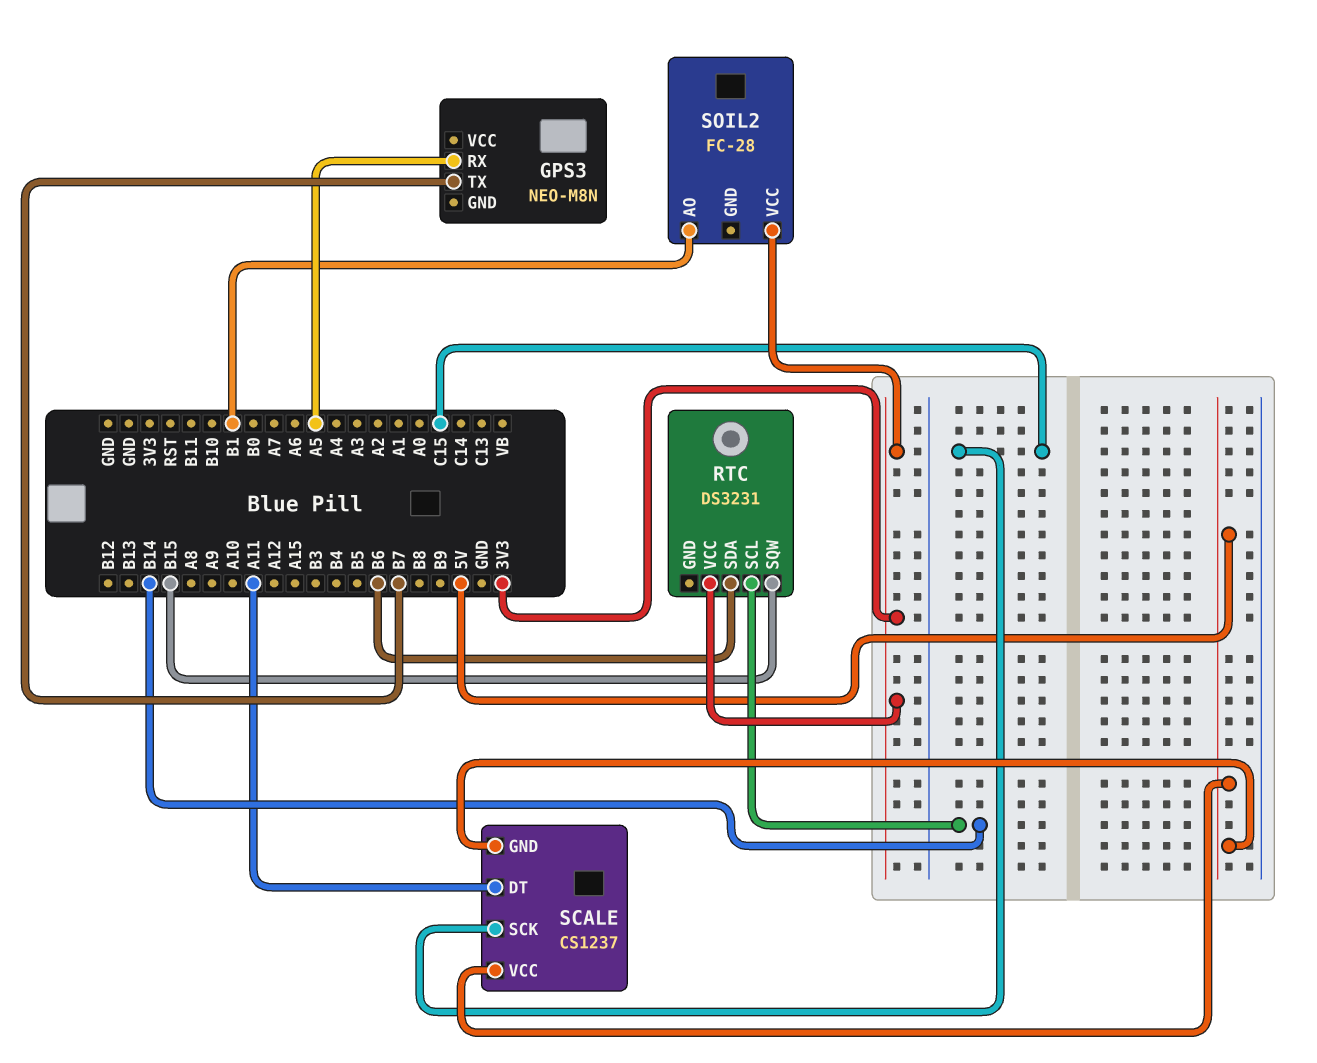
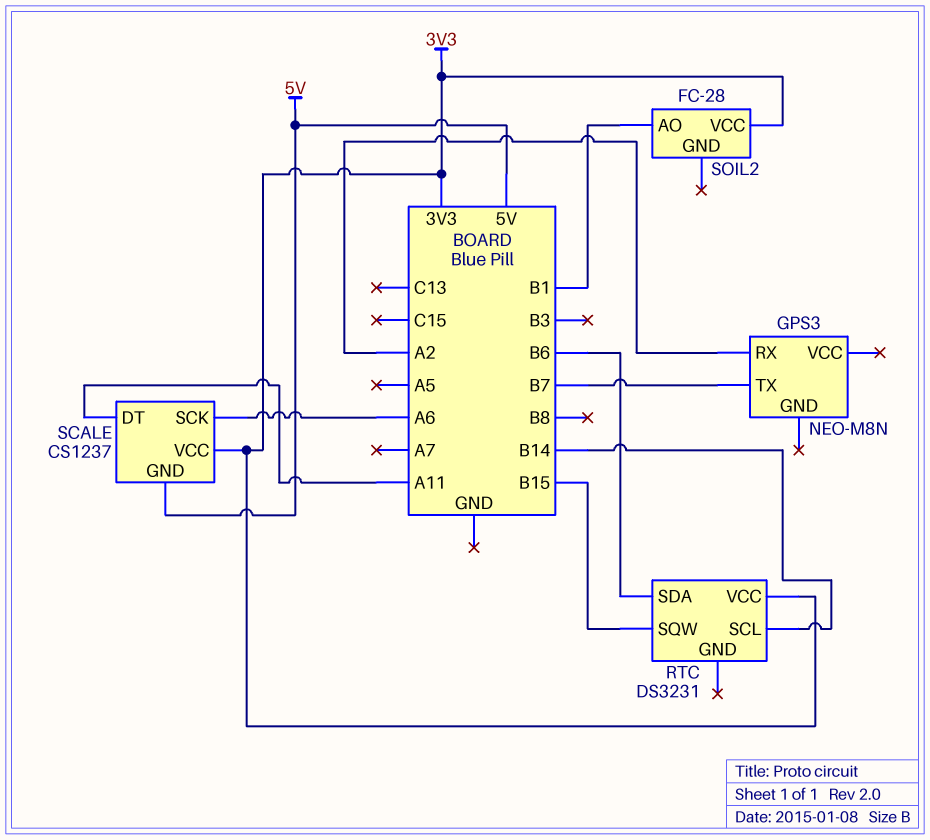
GPS3 pin RX: A5 -> A2
SCALE pin SCK: C15 -> A6
SCALE pin VCC: 5V -> 3V3

